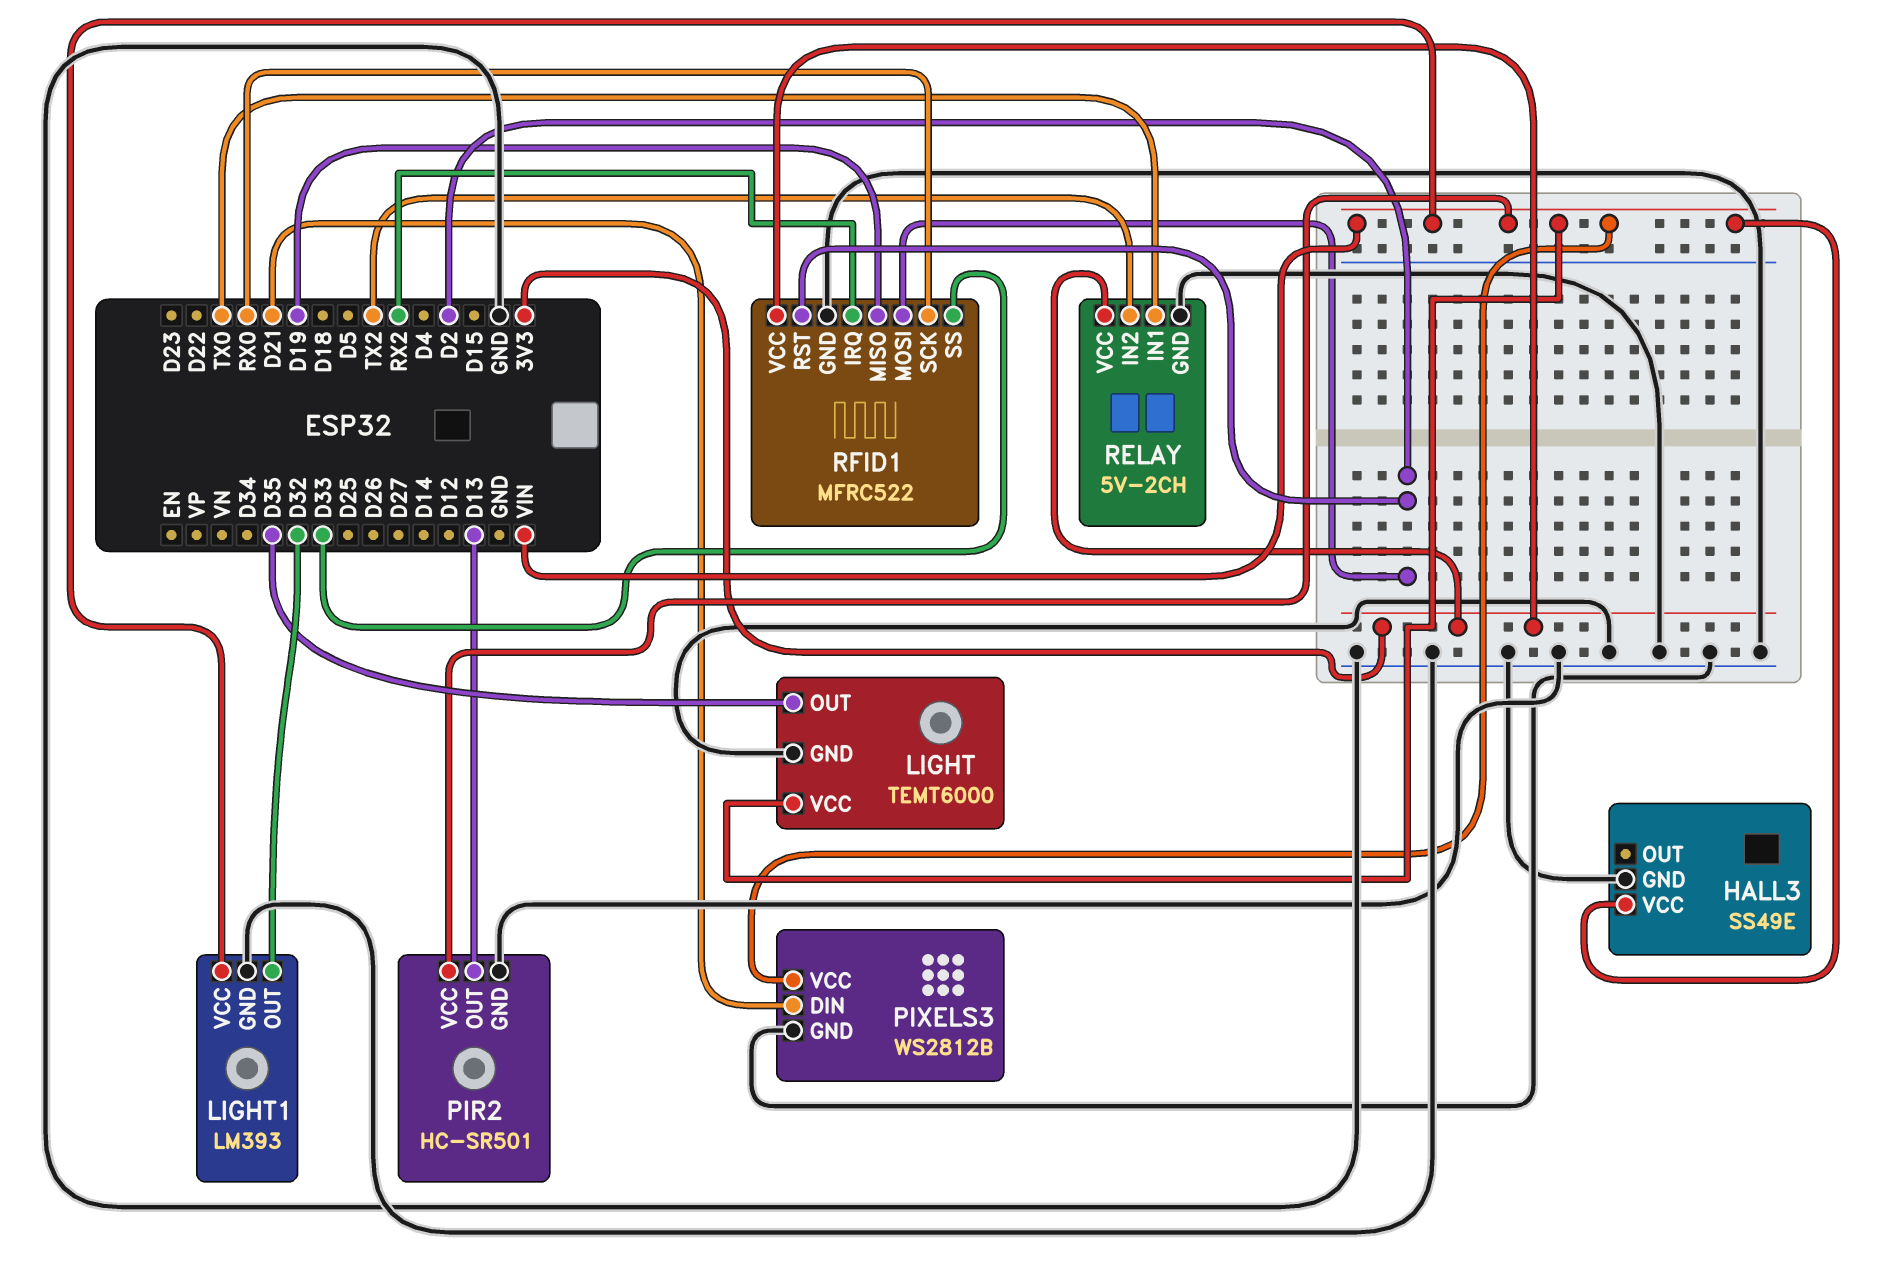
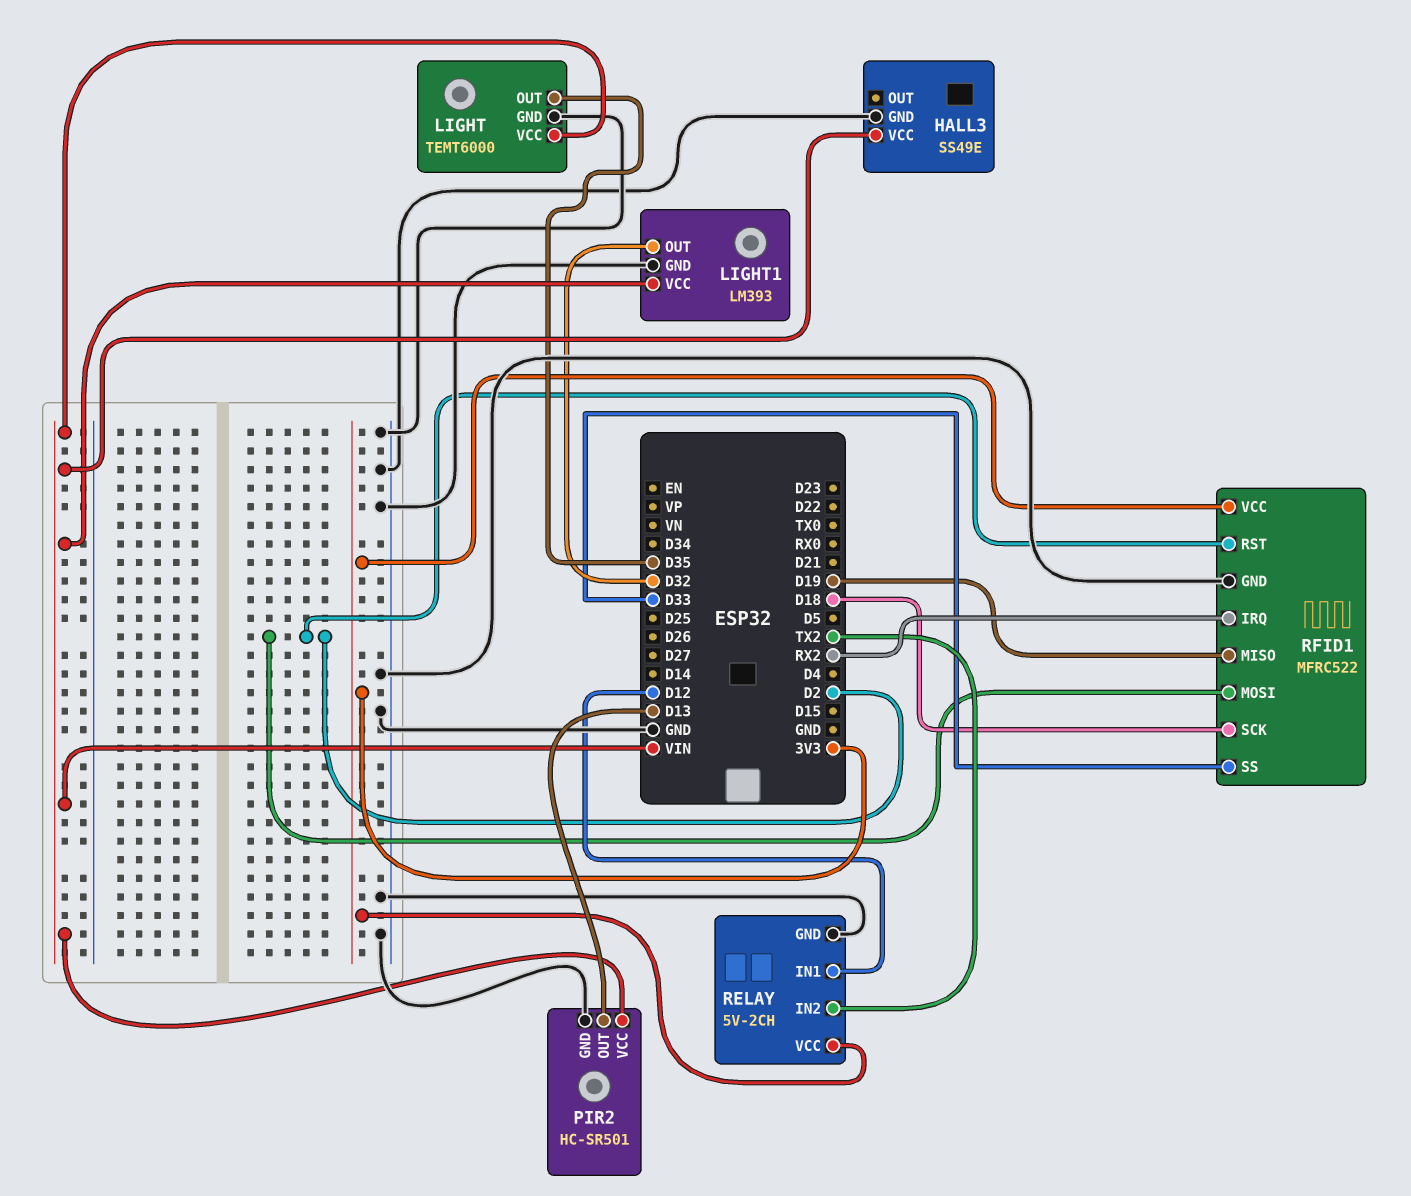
PIXELS3: WS2812B -> none
PIXELS3 pin DIN: D21 -> none
PIXELS3 pin GND: GND -> none
PIXELS3 pin VCC: VIN -> none
RELAY pin IN1: TX0 -> D12
RFID1 pin SCK: RX0 -> D18

